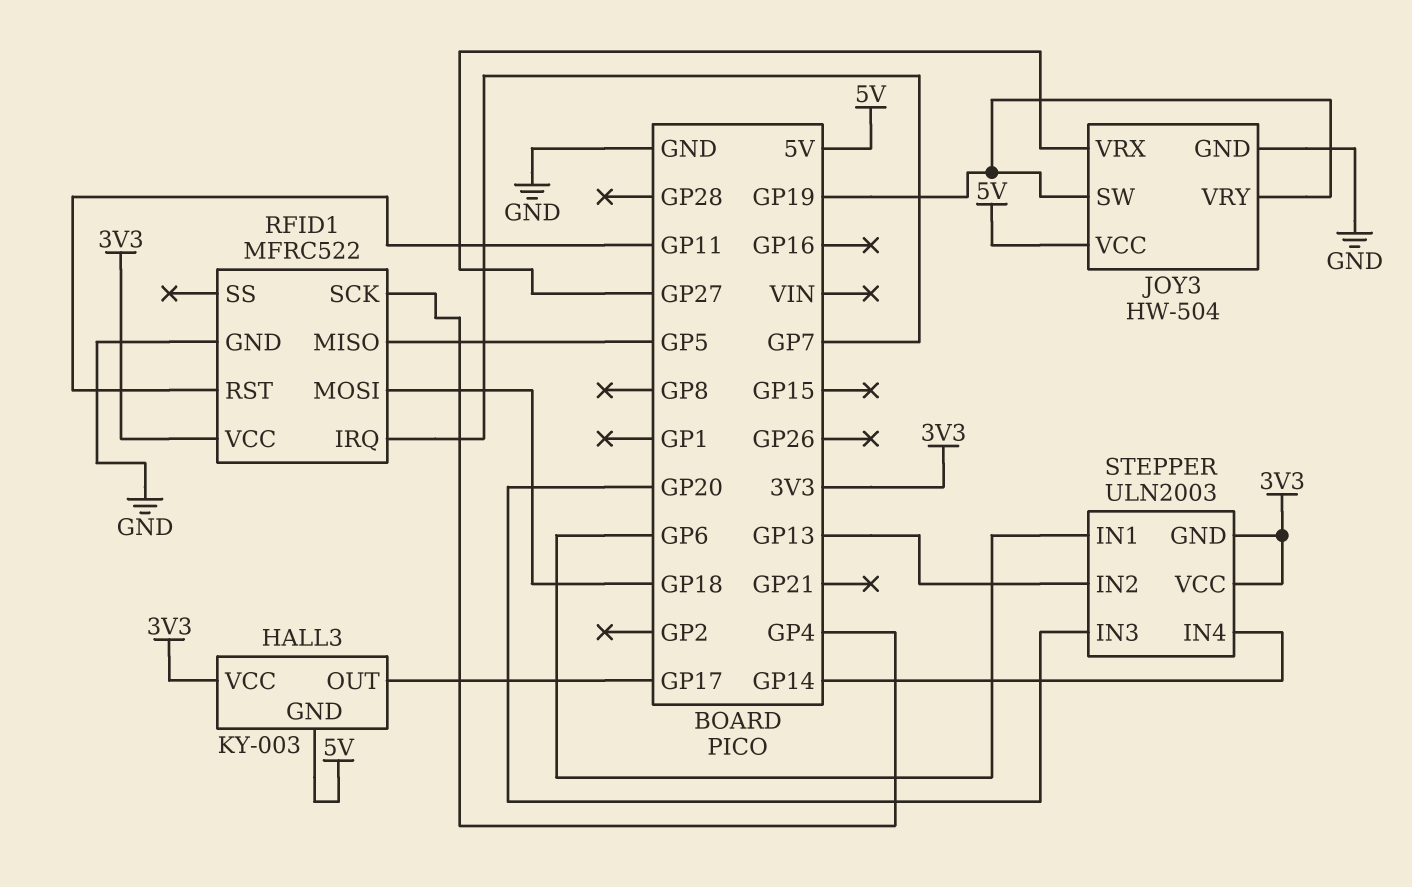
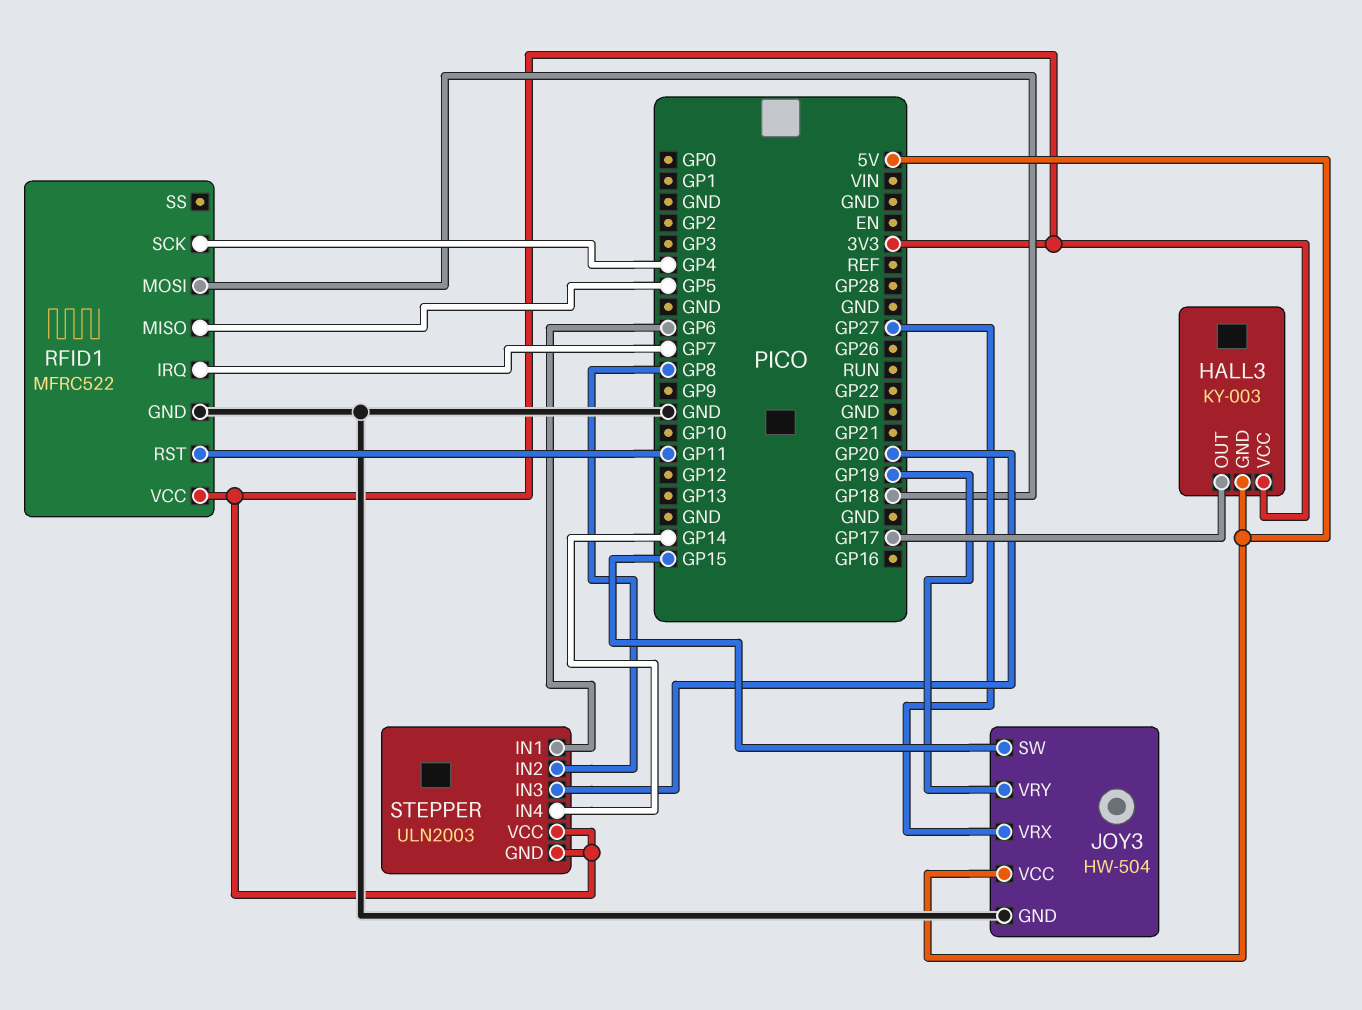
JOY3 pin SW: GP19 -> GP15
STEPPER pin IN2: GP13 -> GP8

